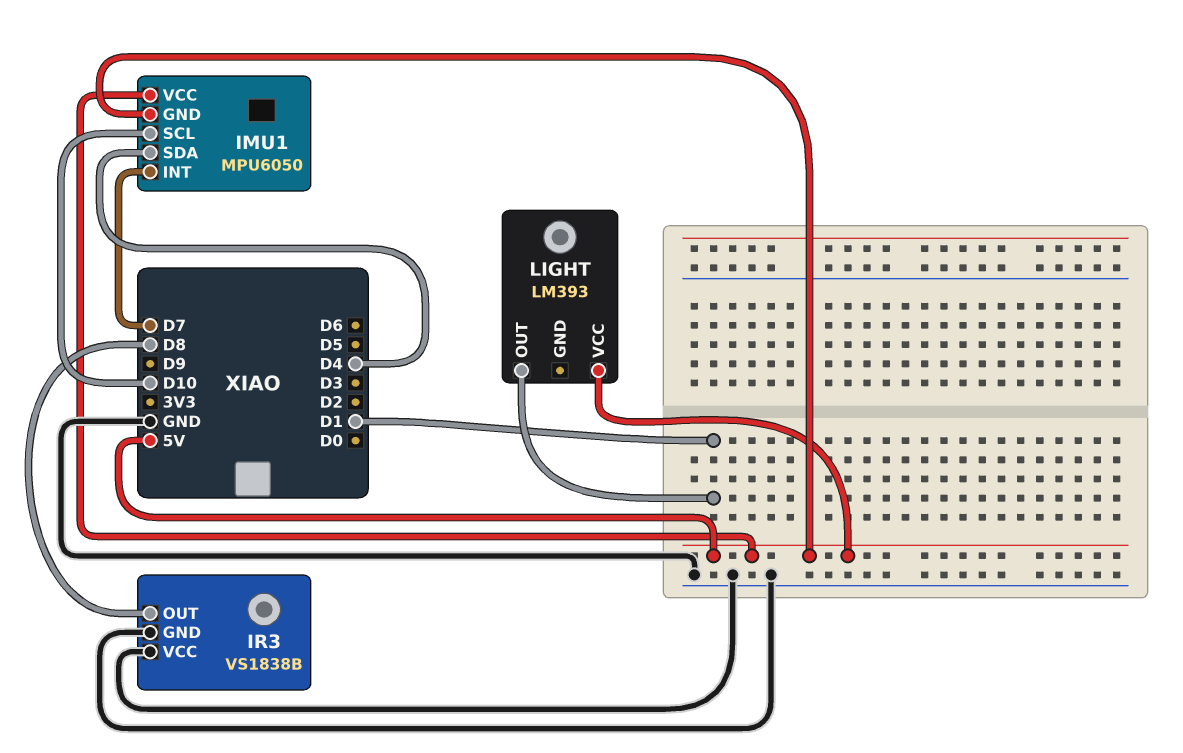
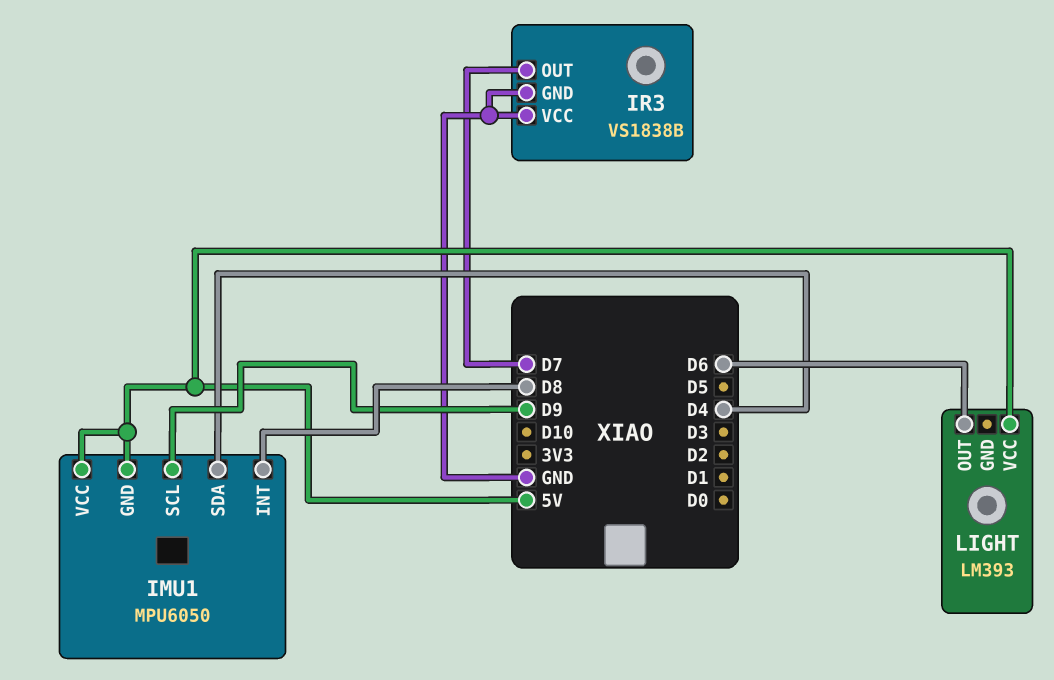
IMU1 pin INT: D7 -> D8
IMU1 pin SCL: D10 -> D9
IR3 pin OUT: D8 -> D7
LIGHT pin OUT: D1 -> D6

